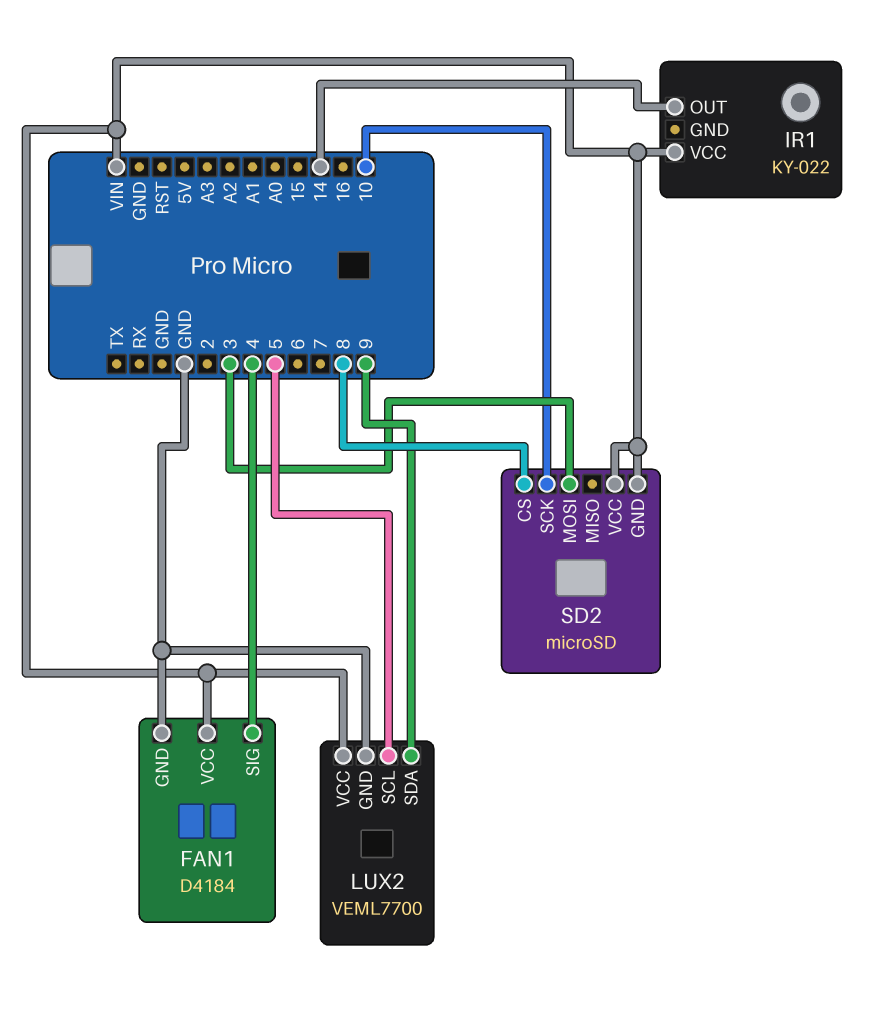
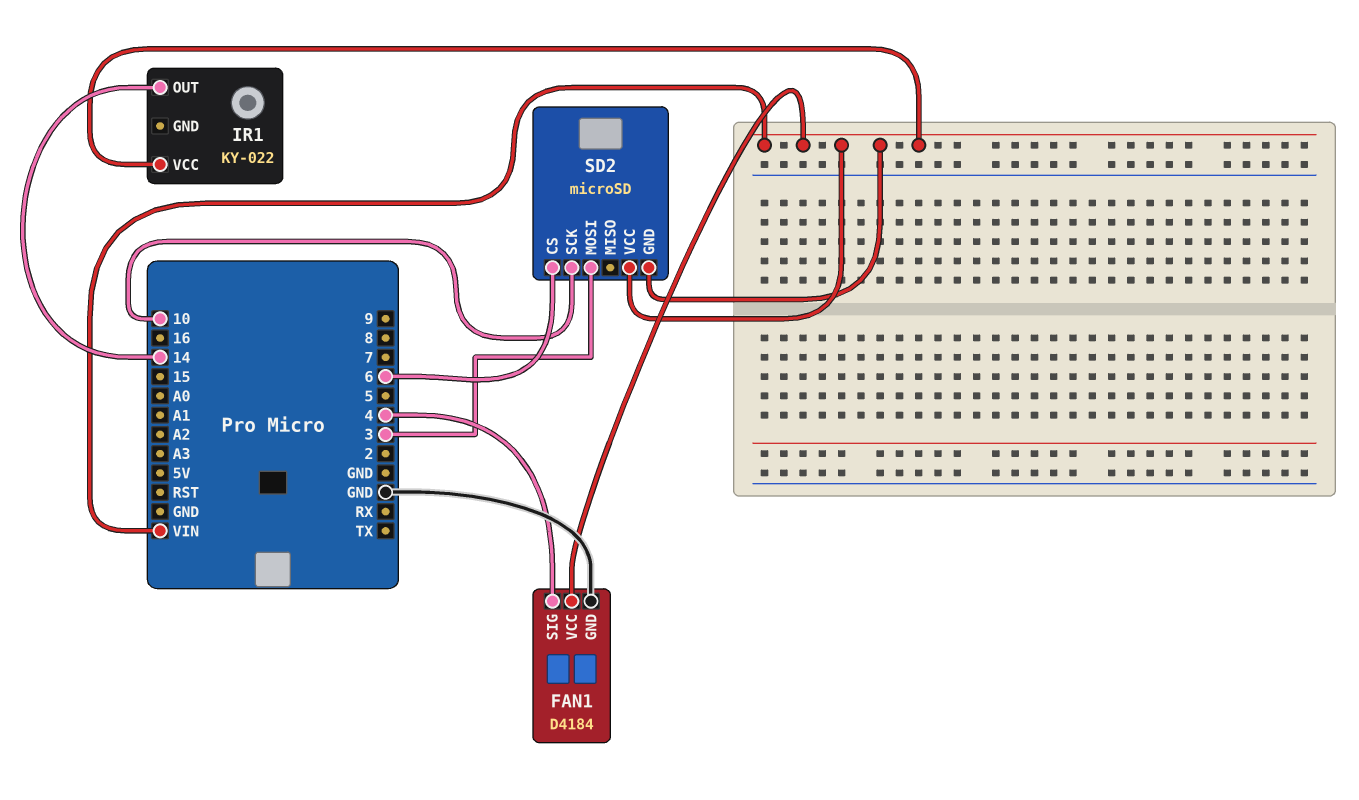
LUX2: VEML7700 -> none
LUX2 pin GND: GND -> none
LUX2 pin SCL: 5 -> none
LUX2 pin SDA: 9 -> none
LUX2 pin VCC: VIN -> none
SD2 pin CS: 8 -> 6

